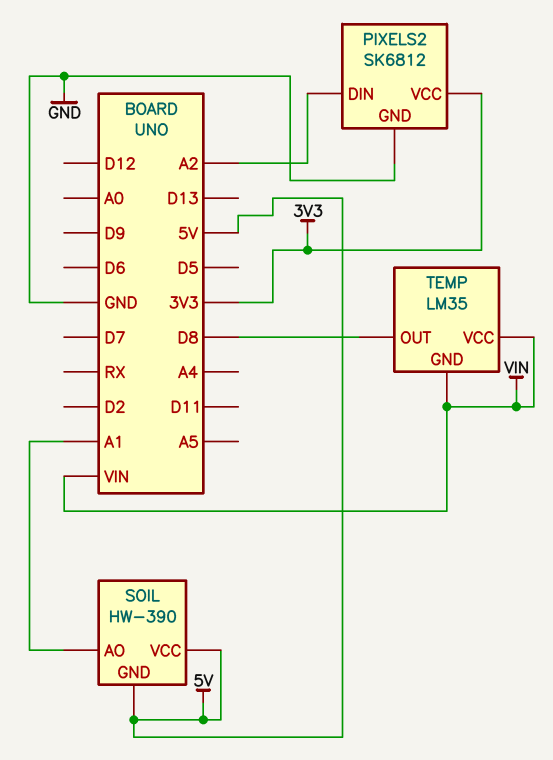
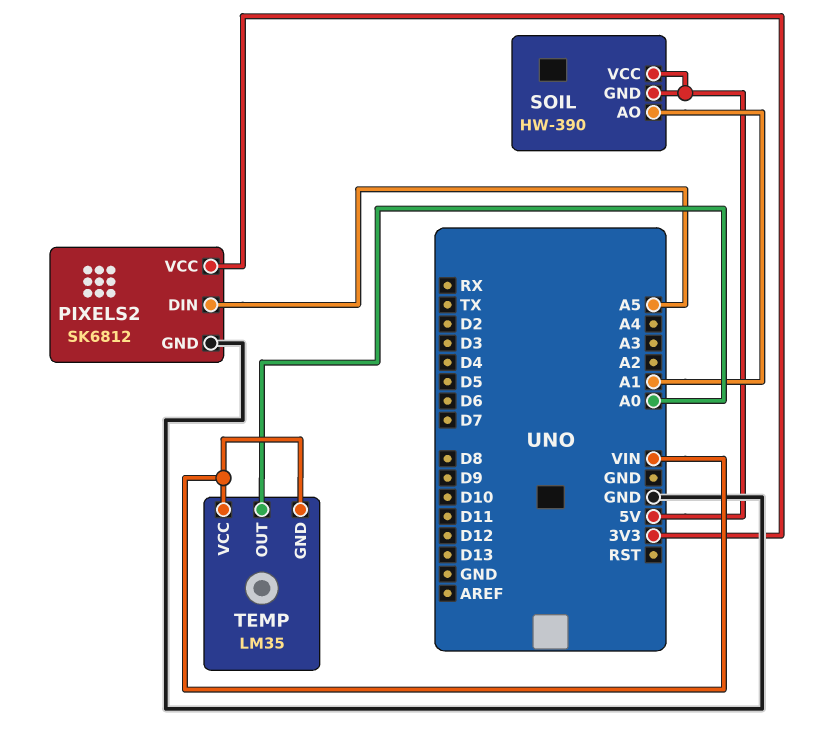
PIXELS2 pin DIN: A2 -> A5
TEMP pin OUT: D8 -> A0

